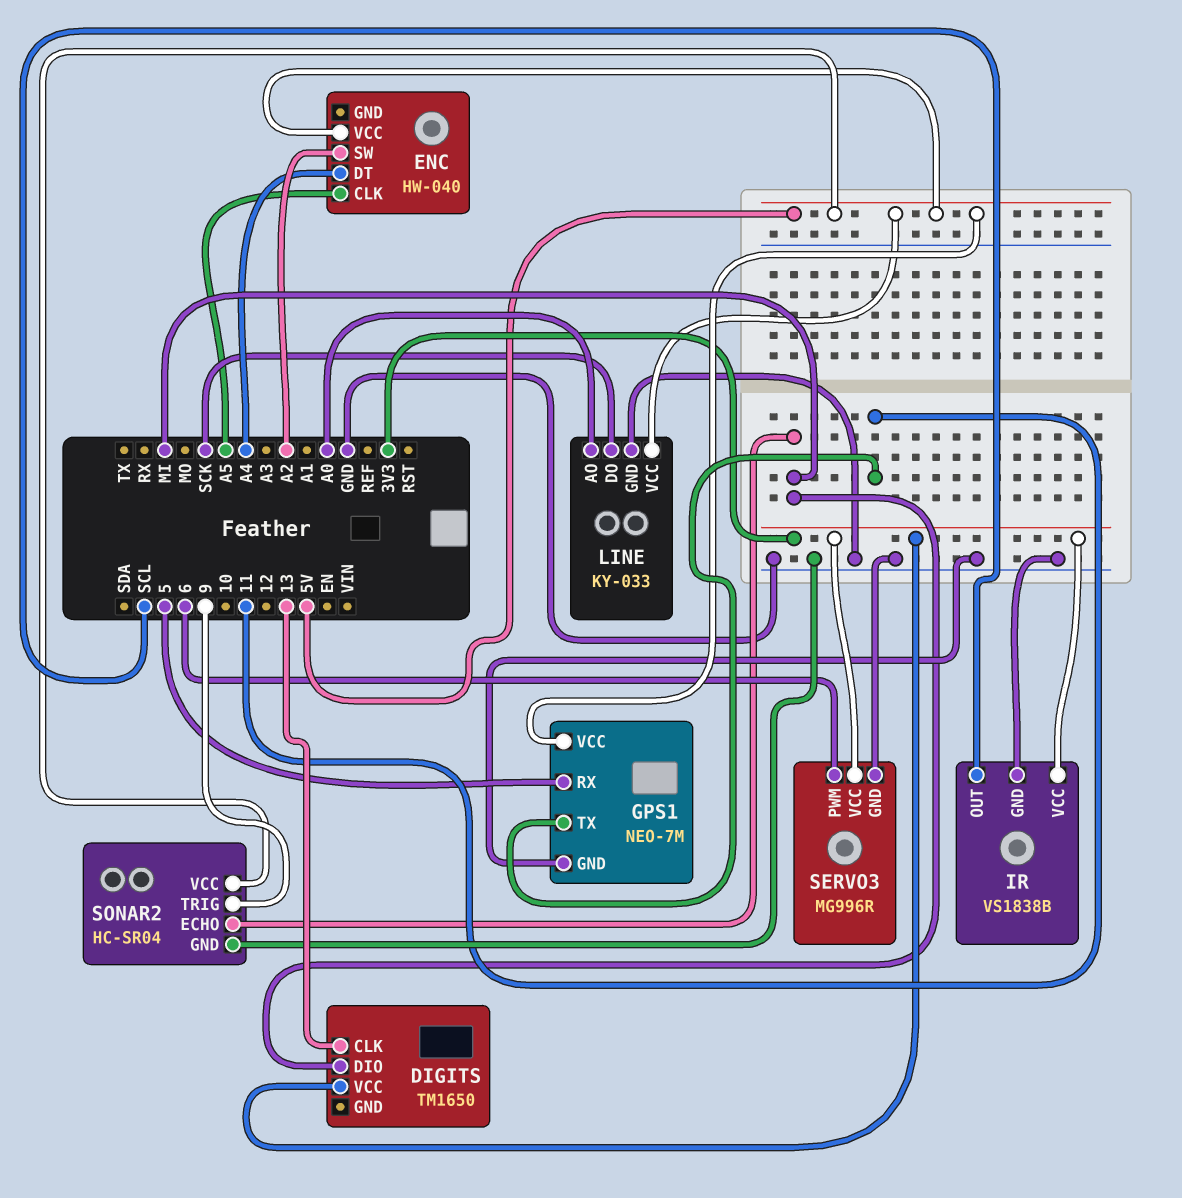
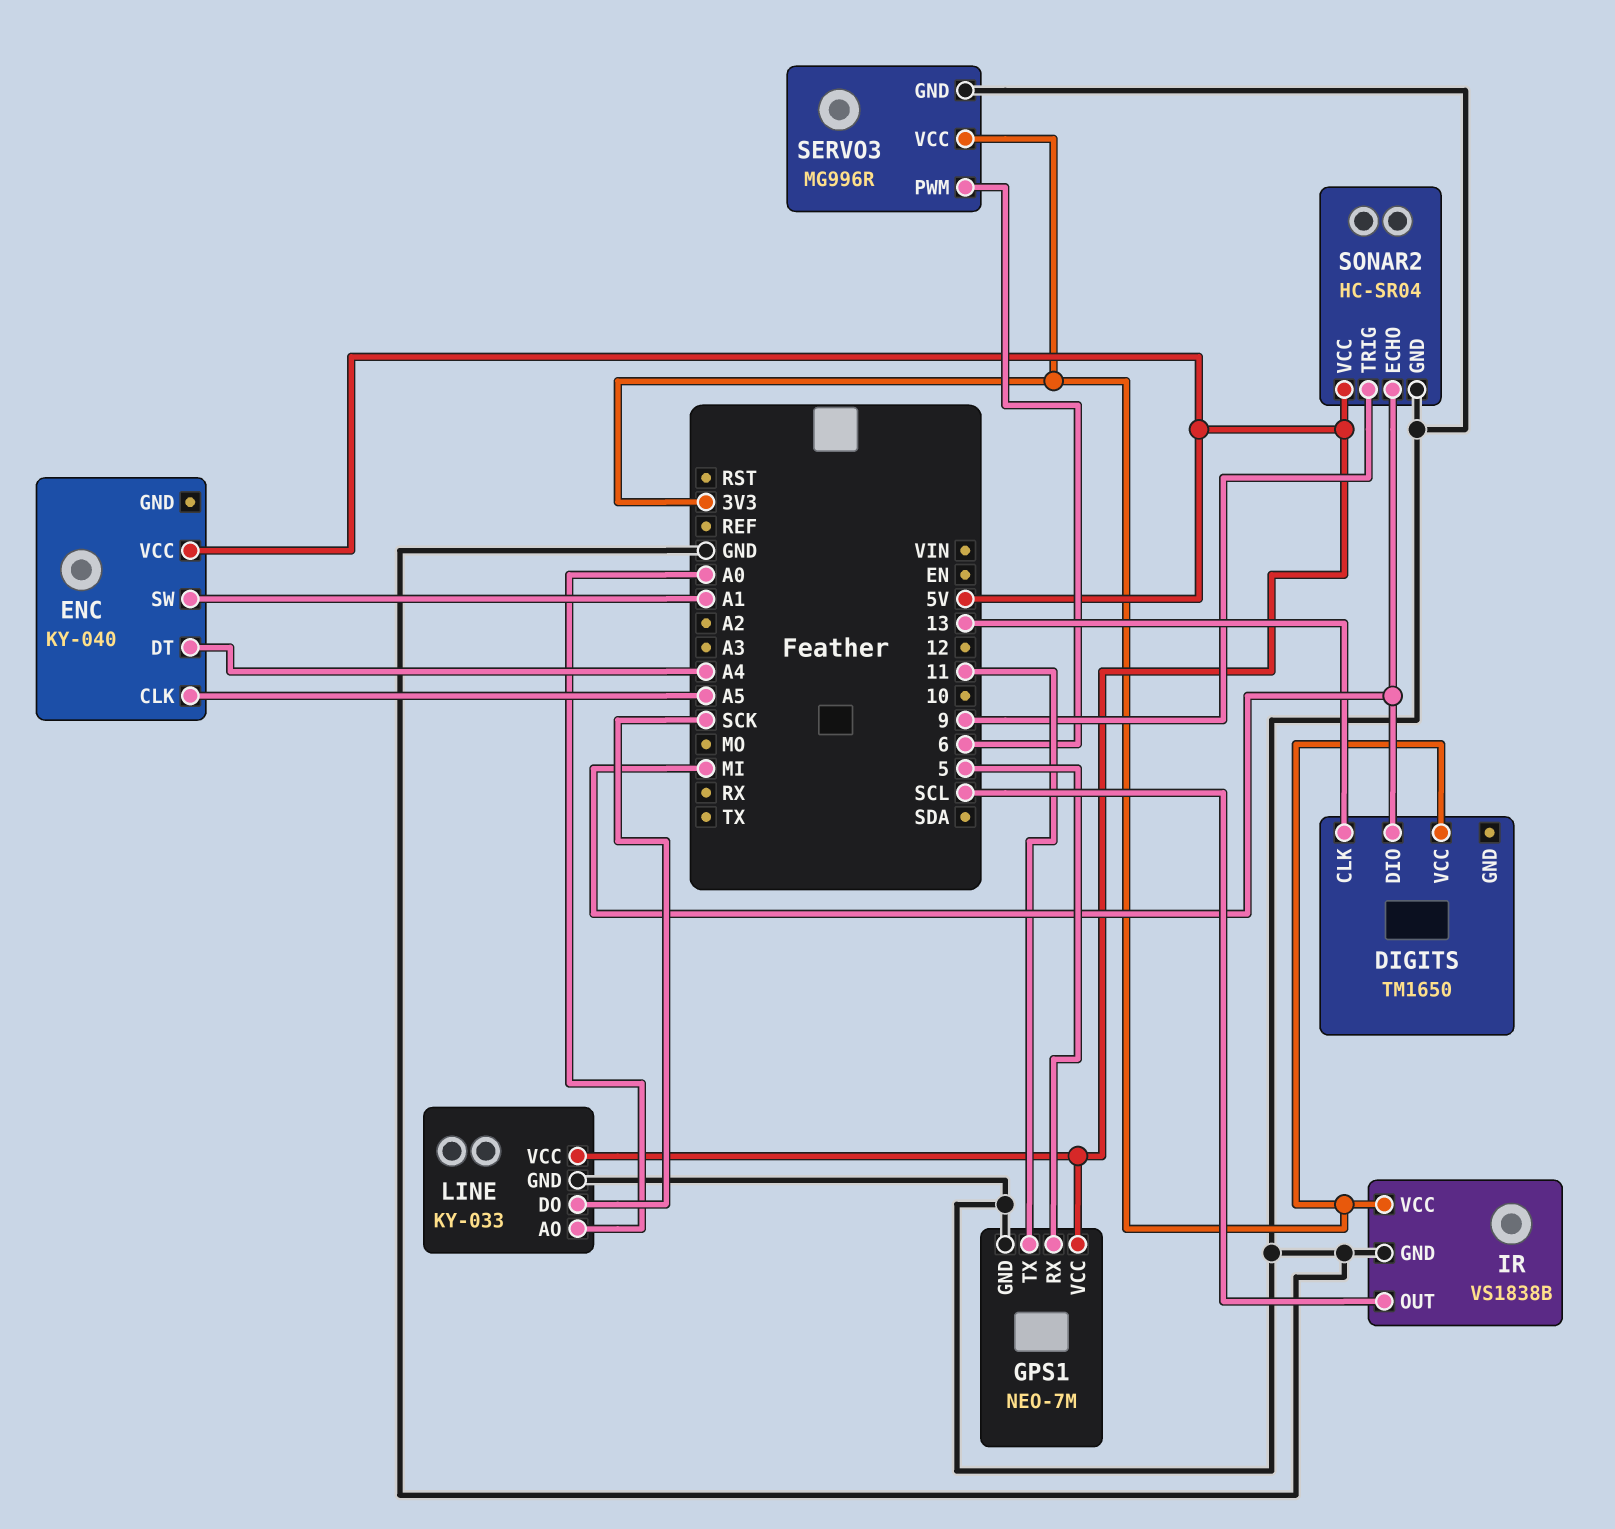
ENC: HW-040 -> KY-040
ENC pin SW: A2 -> A1

